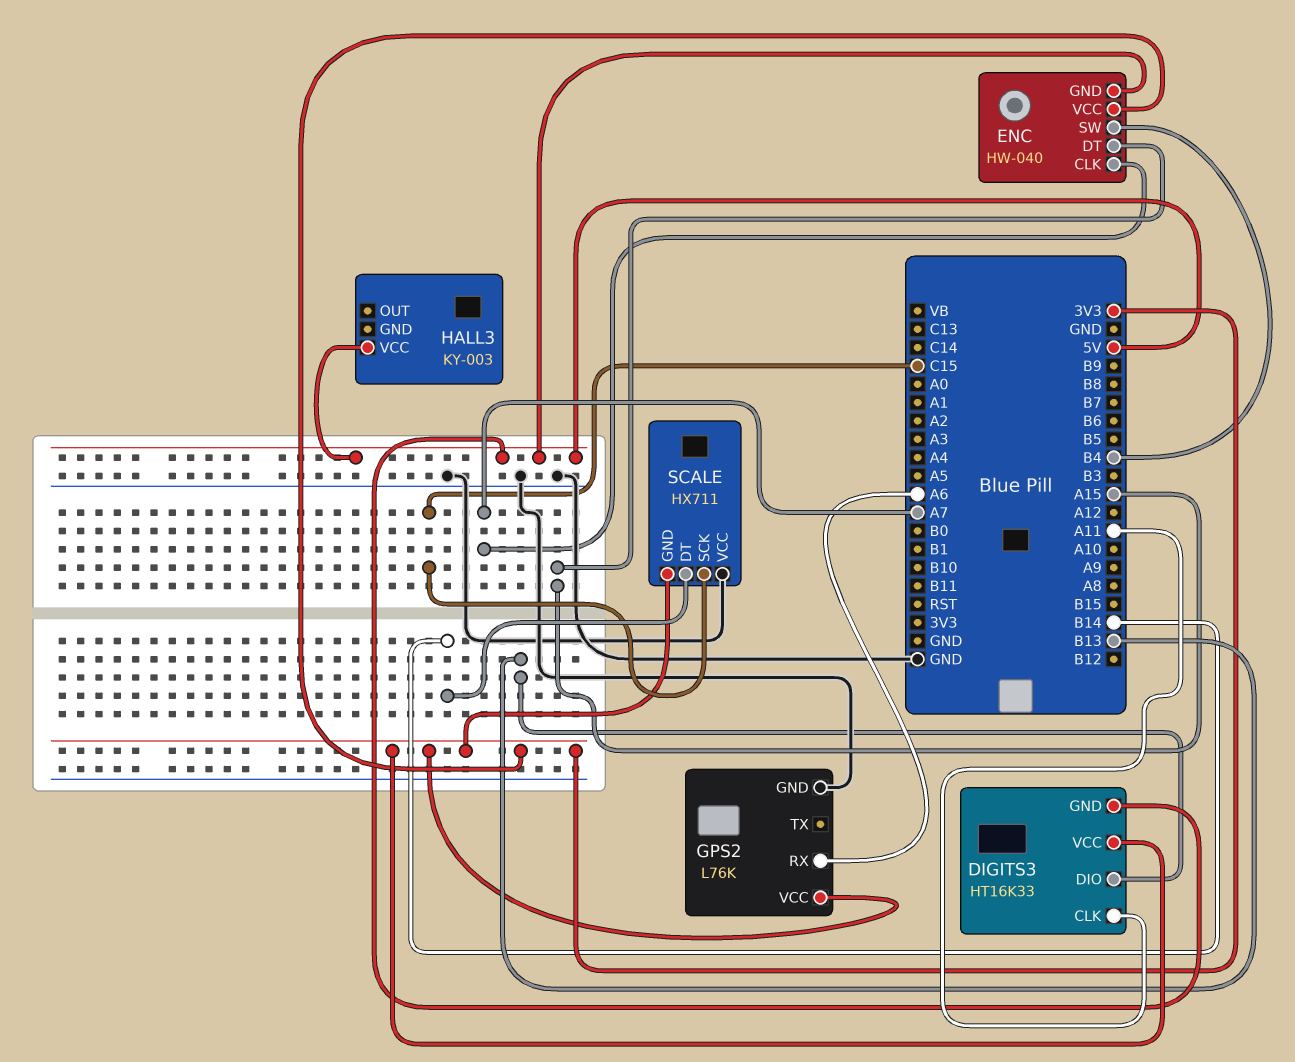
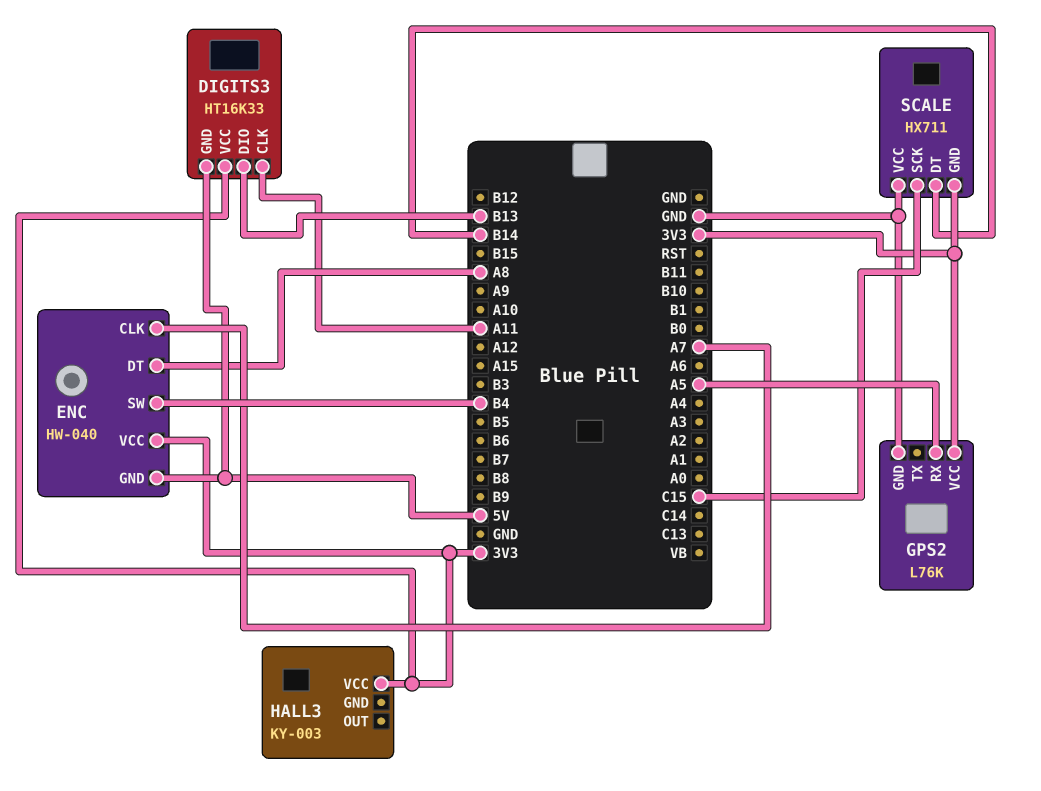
ENC pin DT: A15 -> A8
GPS2 pin RX: A6 -> A5
HALL3 pin VCC: 5V -> 3V3

